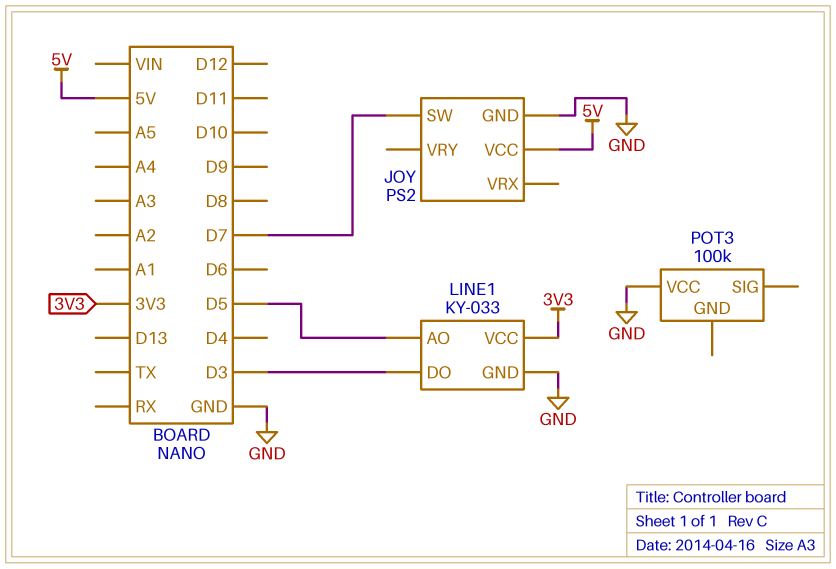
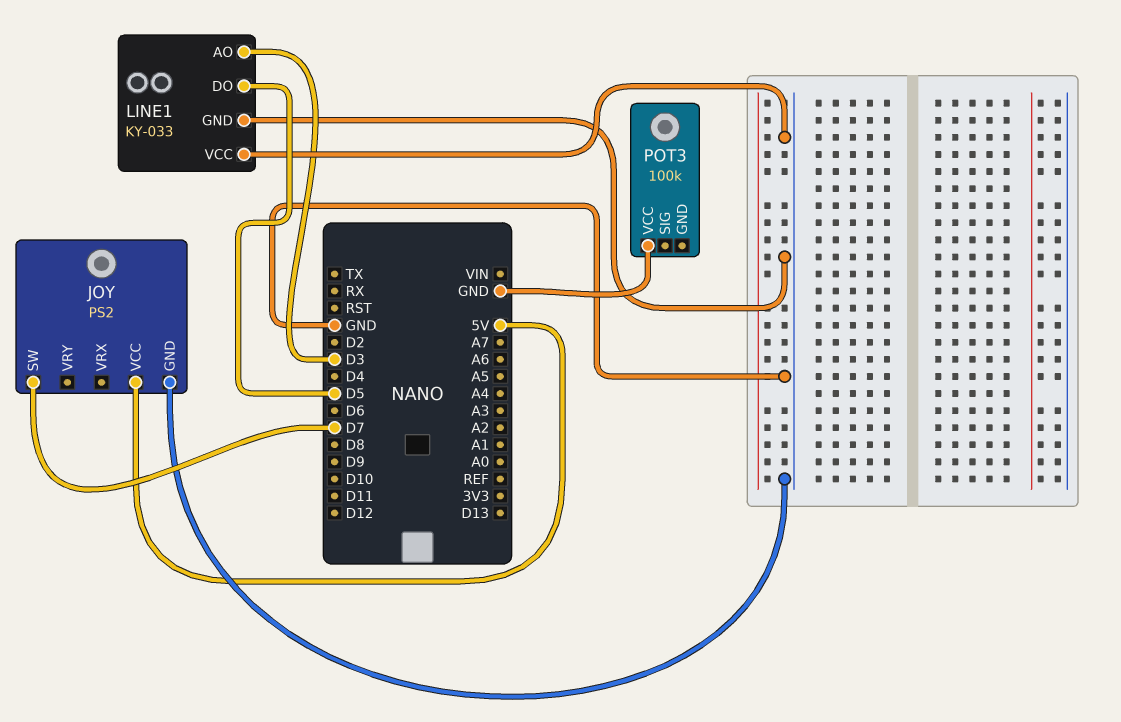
LINE1 pin AO: D5 -> D3
LINE1 pin DO: D3 -> D5
LINE1 pin VCC: 3V3 -> GND

